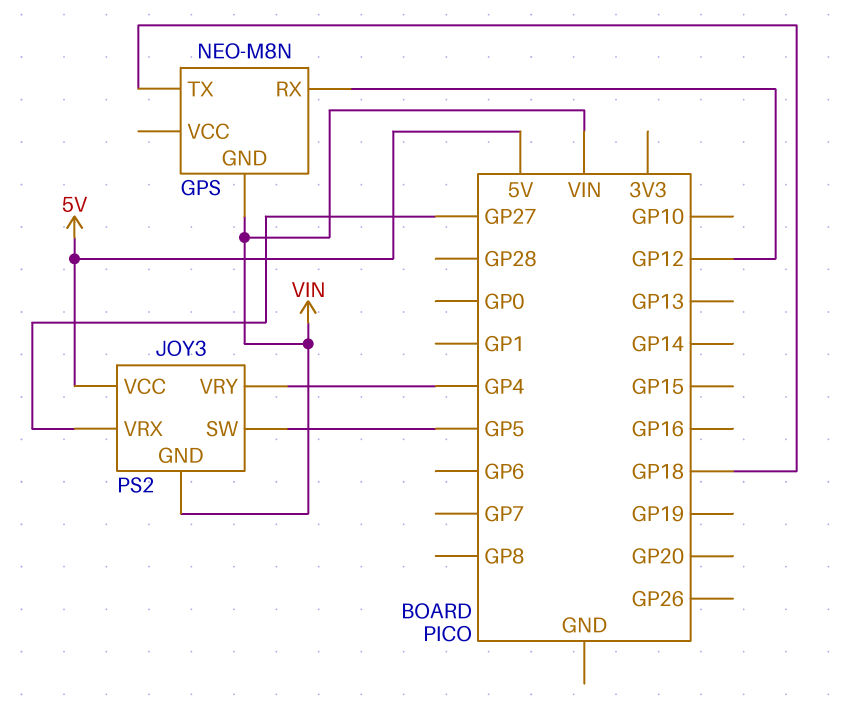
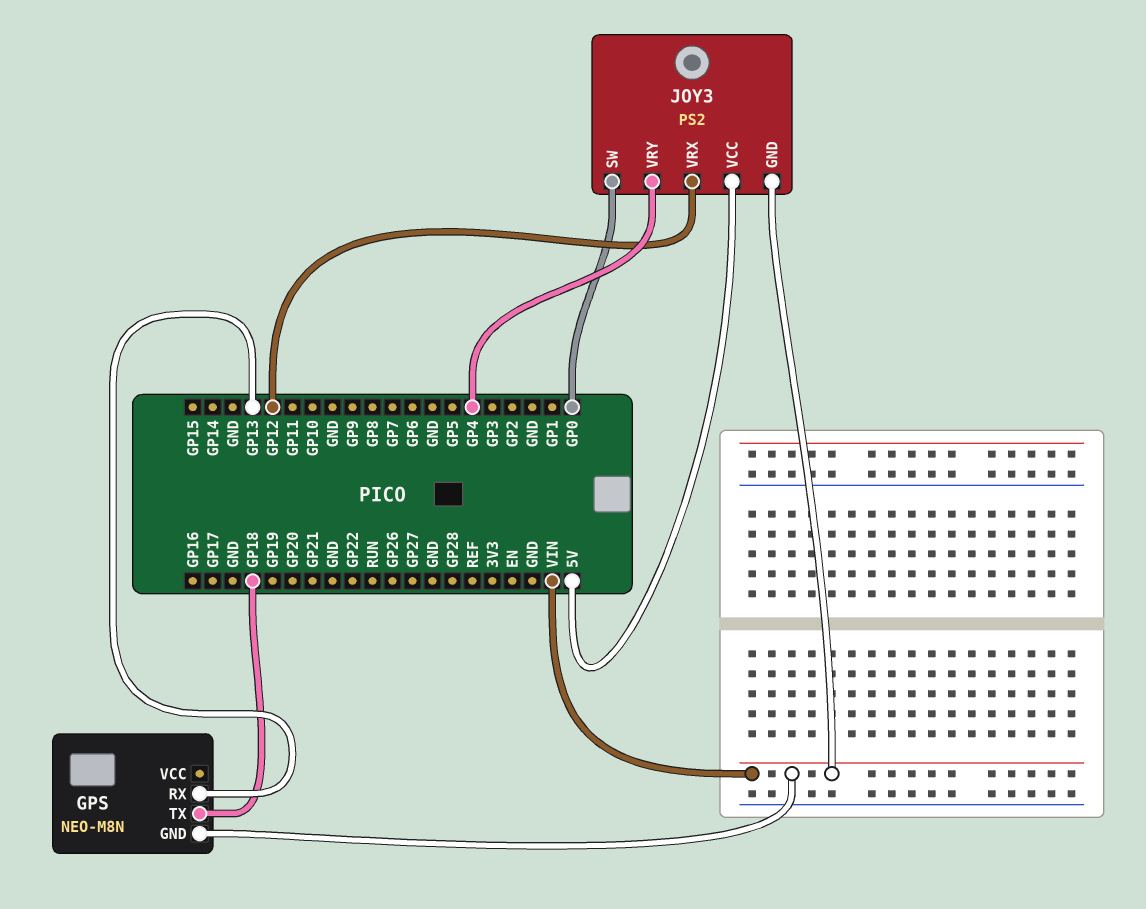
GPS pin RX: GP12 -> GP13
JOY3 pin SW: GP5 -> GP0
JOY3 pin VRX: GP27 -> GP12

